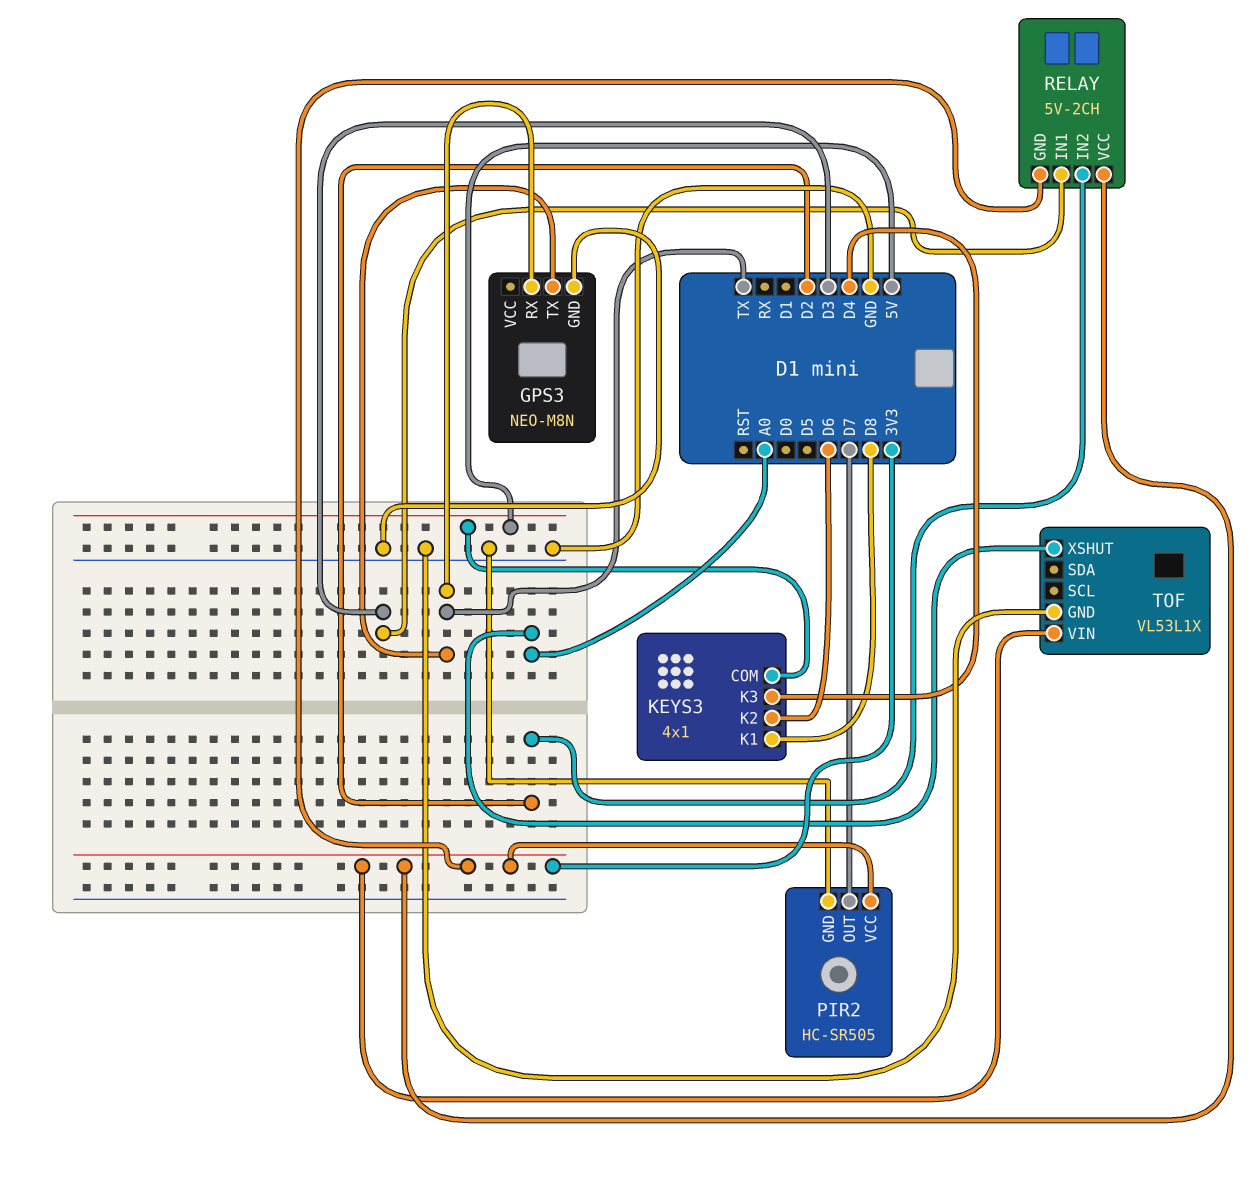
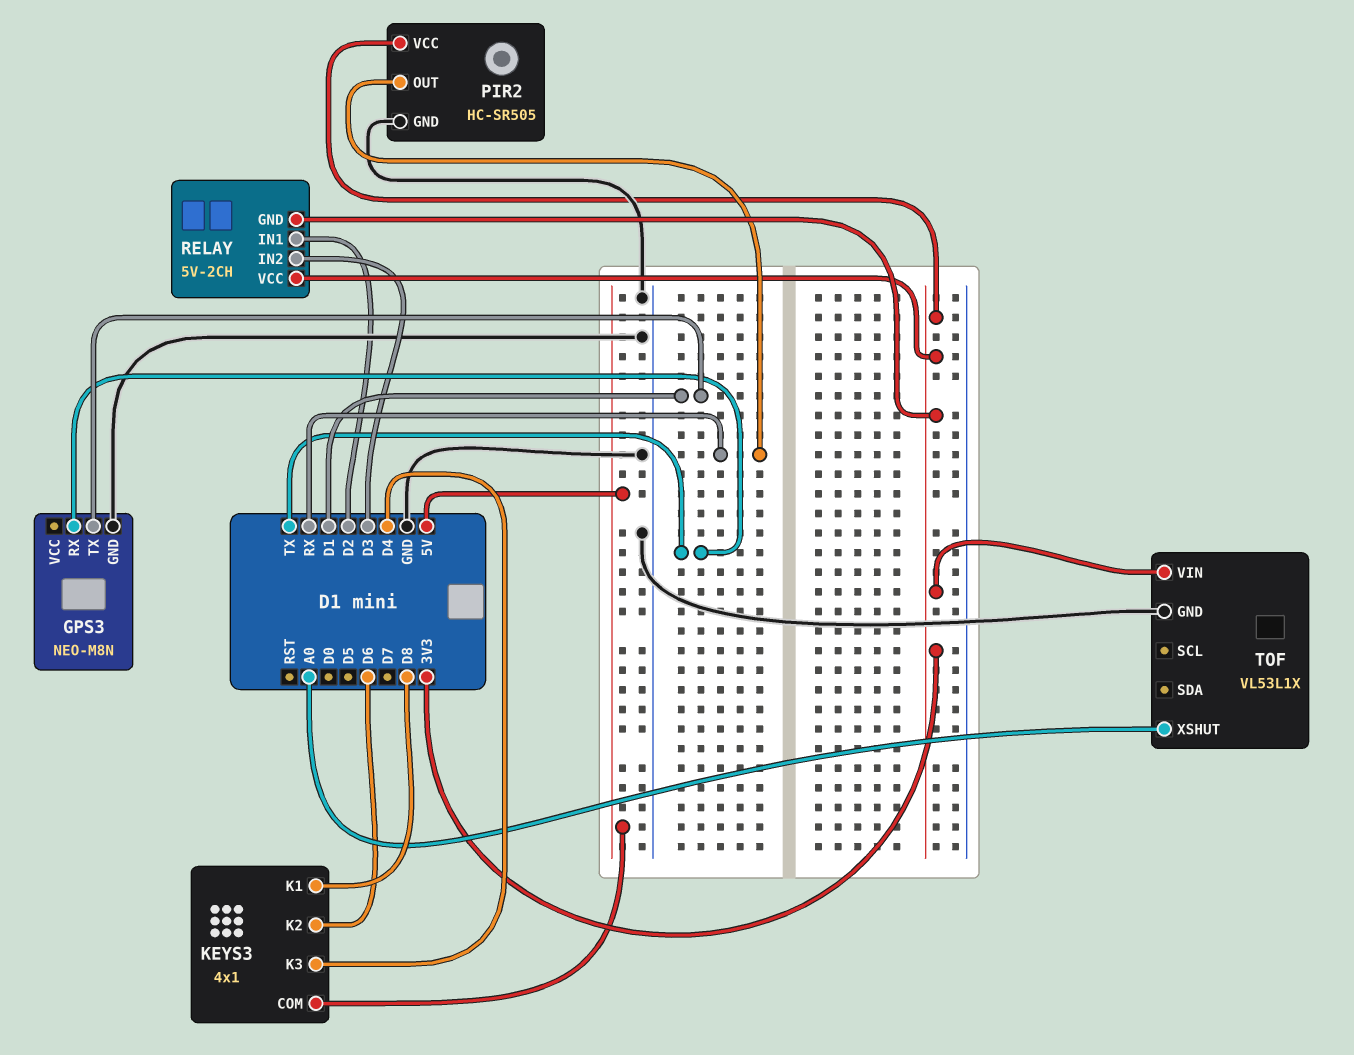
GPS3 pin TX: TX -> D1
PIR2 pin OUT: D7 -> RX
RELAY pin IN1: D3 -> D2
RELAY pin IN2: D2 -> D3

